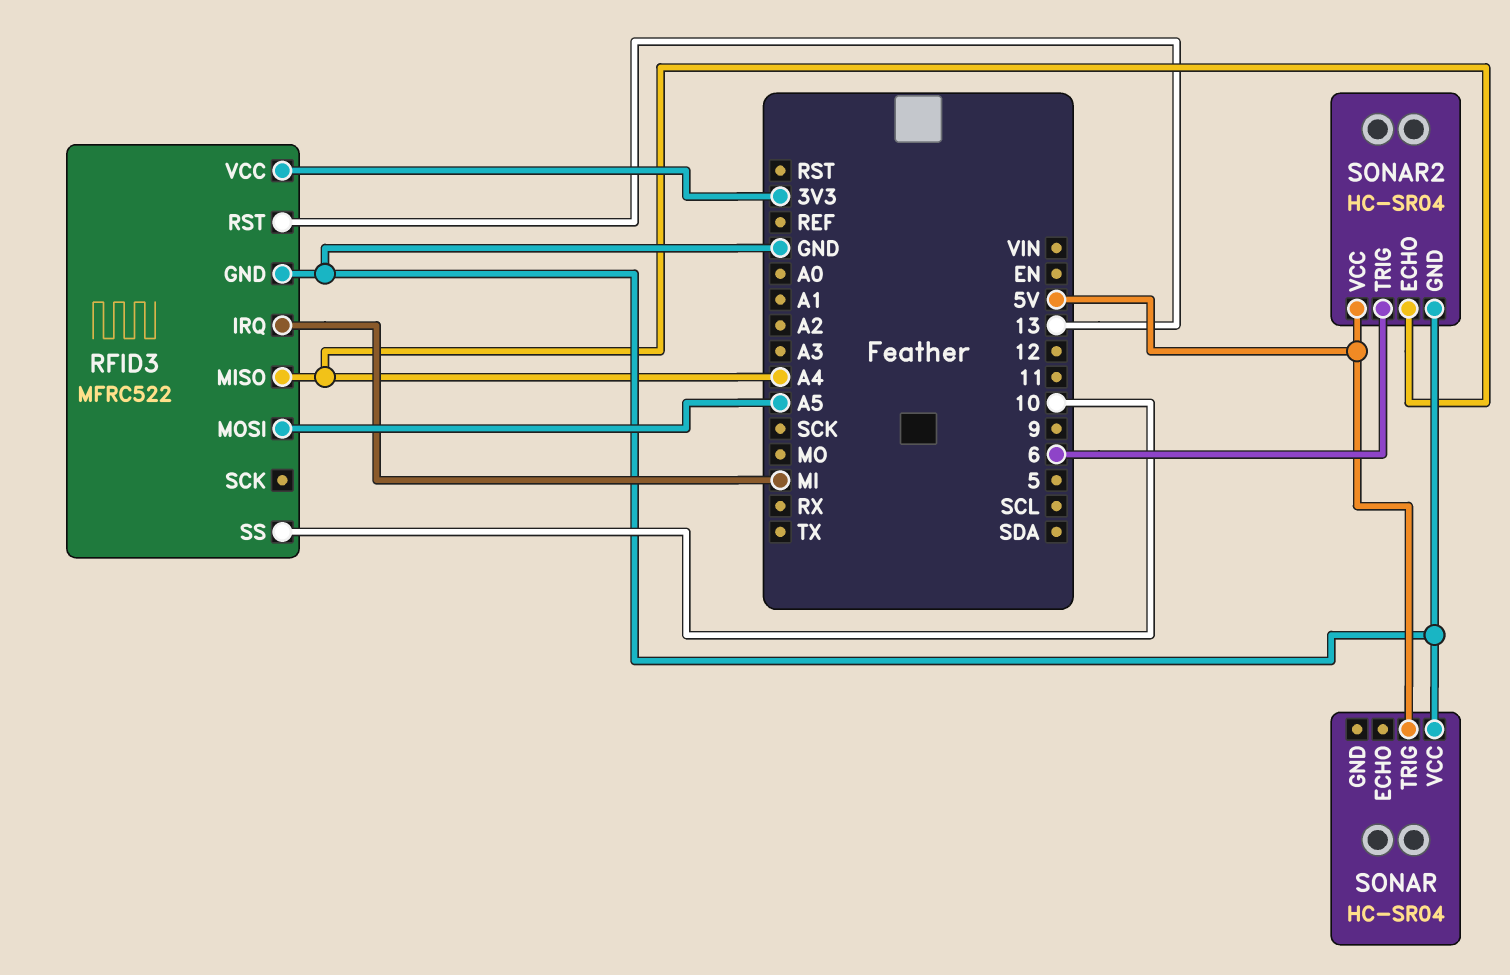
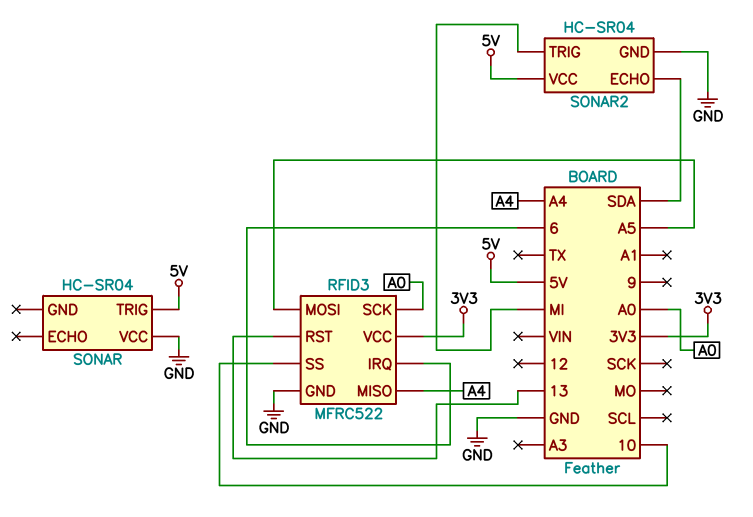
RFID3 pin IRQ: MI -> 6
RFID3 pin SCK: none -> A0
SONAR2 pin ECHO: A4 -> SDA
SONAR2 pin TRIG: 6 -> MI

